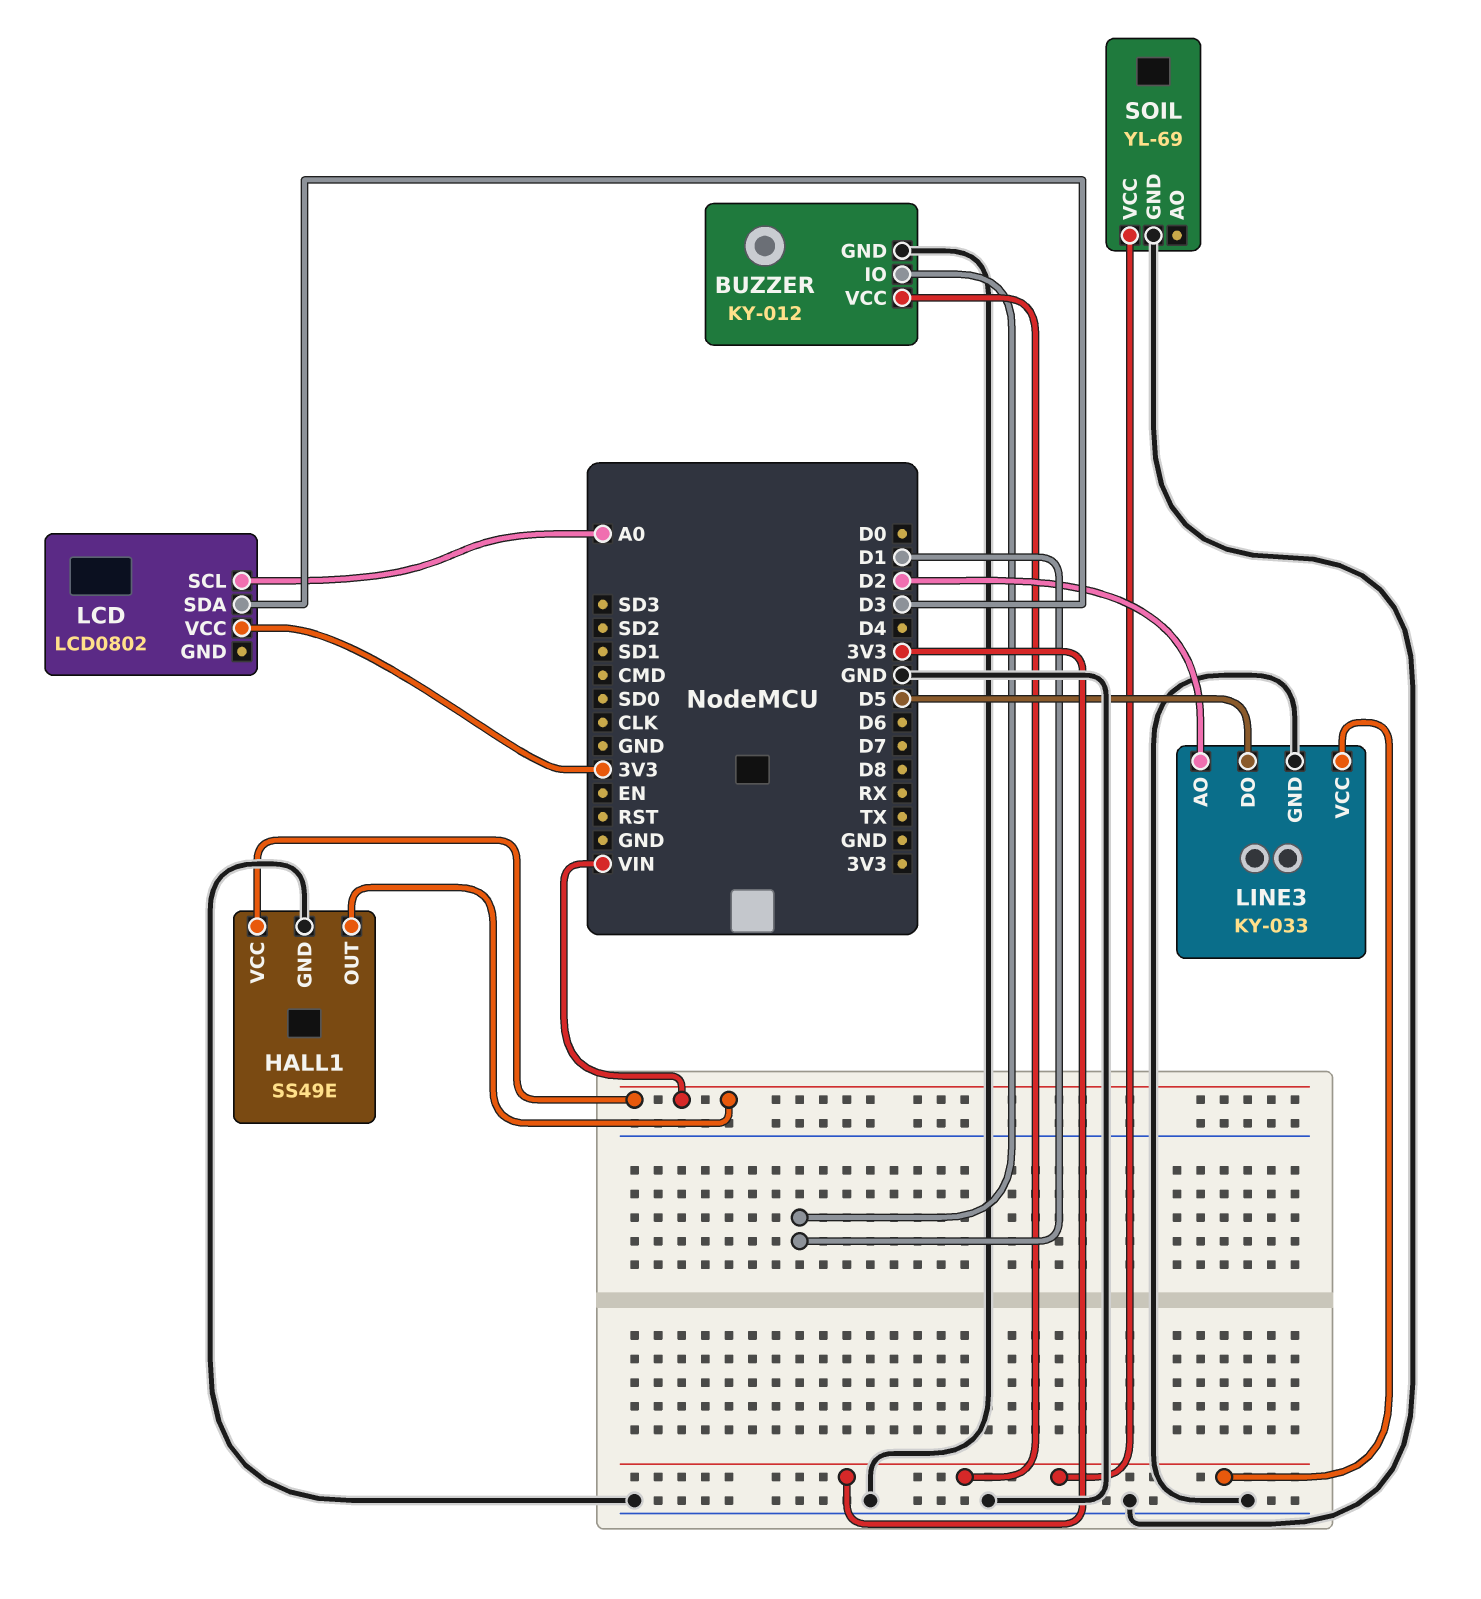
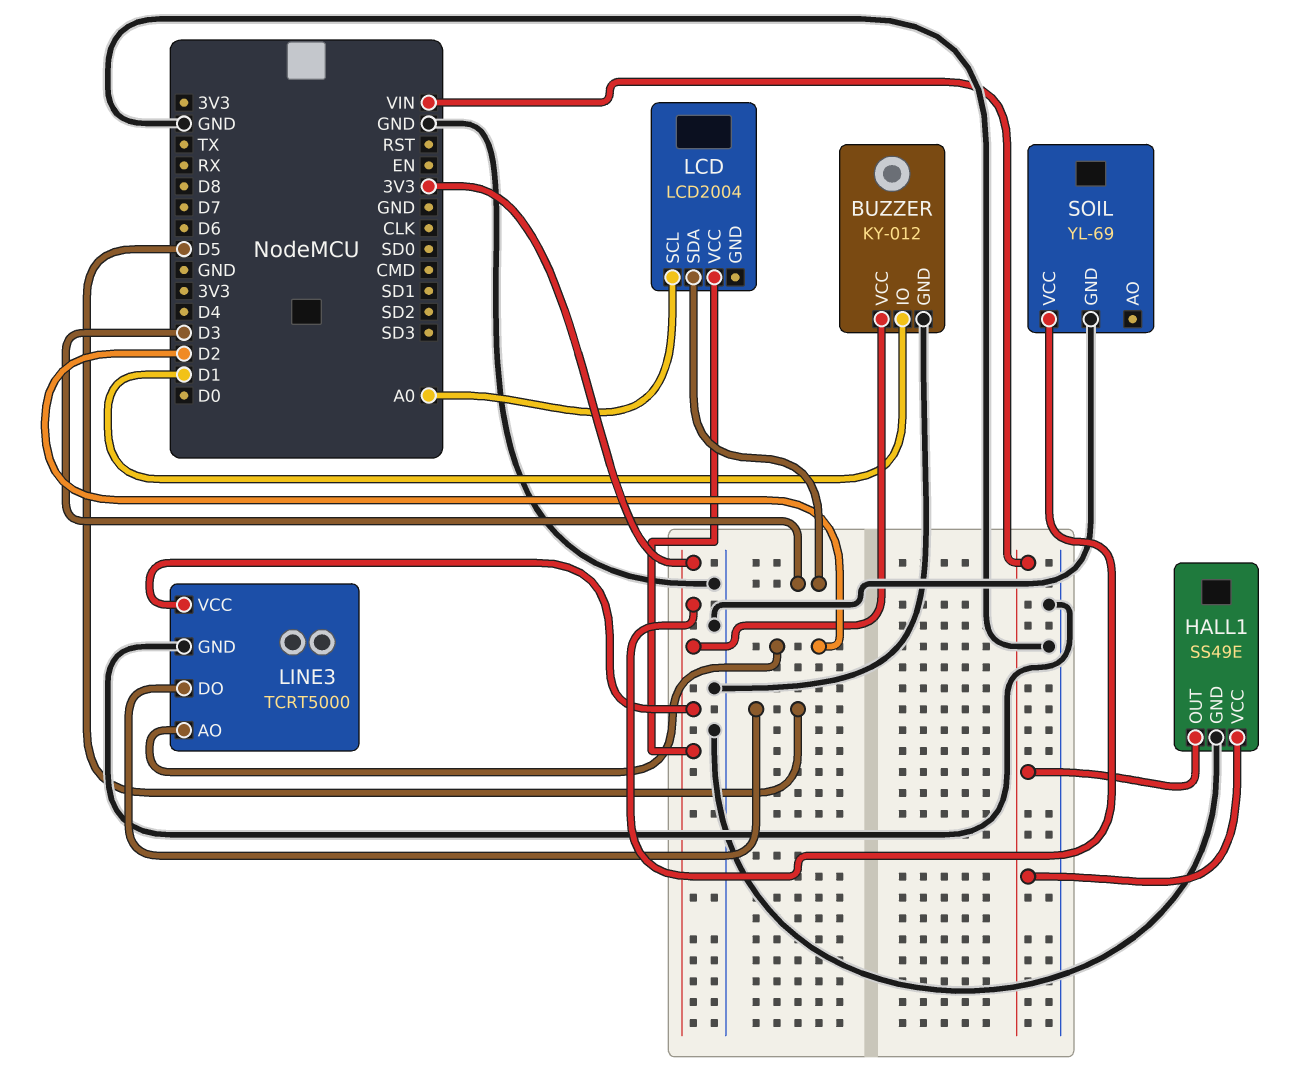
LCD: LCD0802 -> LCD2004
LINE3: KY-033 -> TCRT5000

